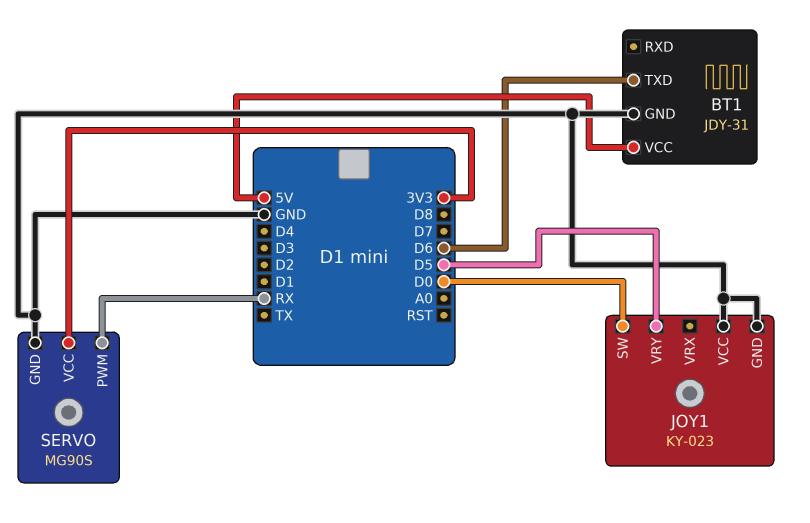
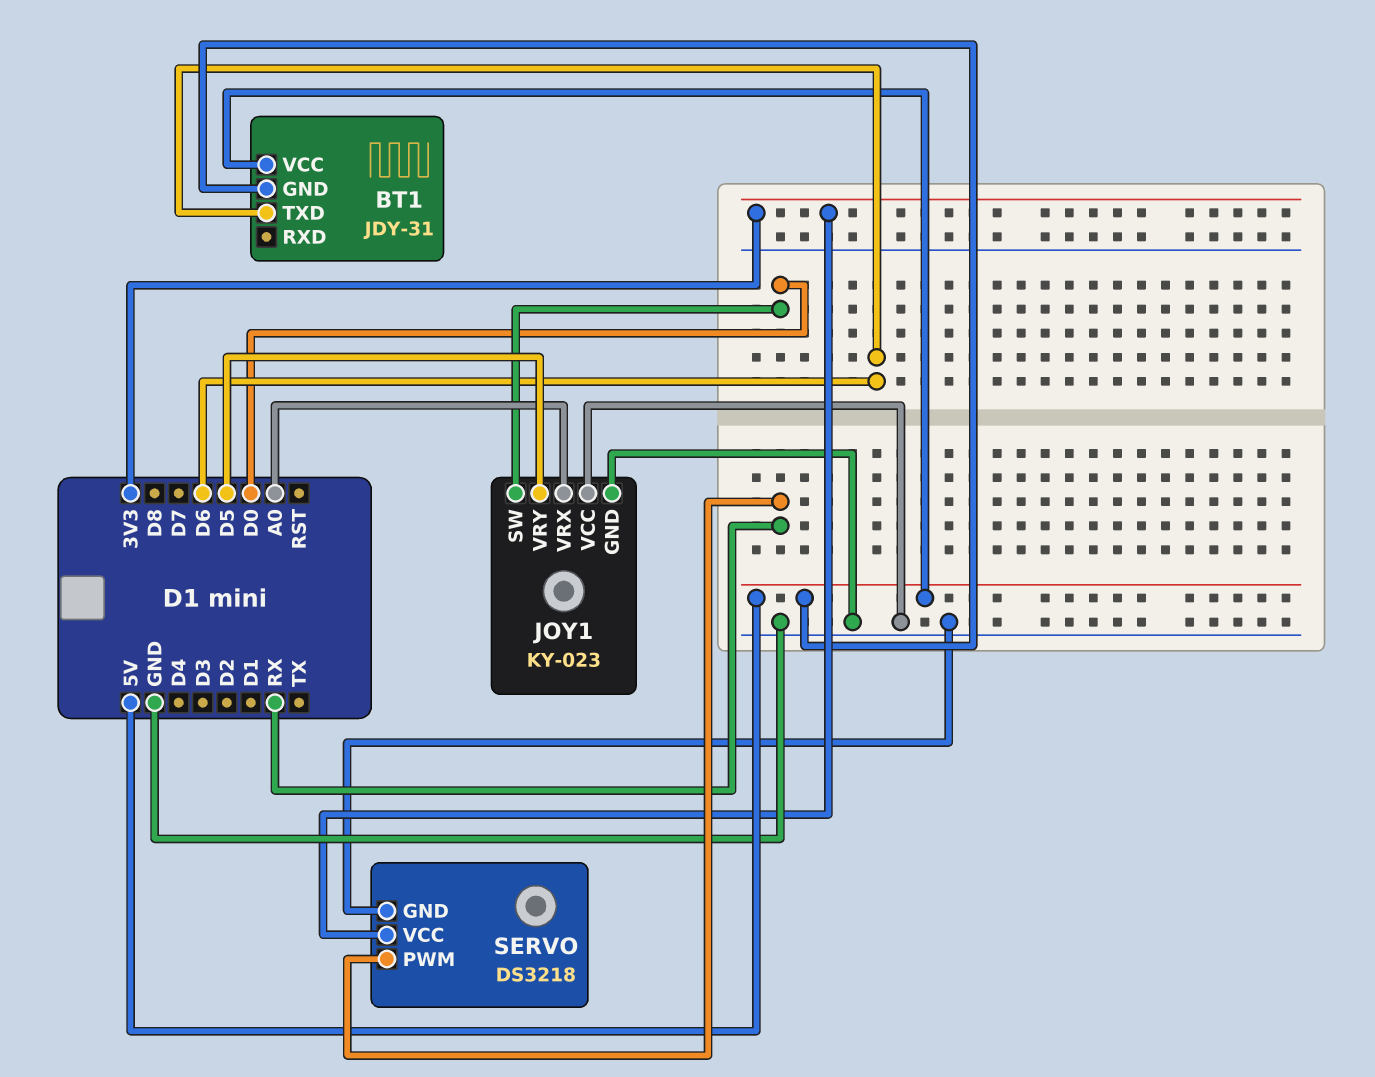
BT1 pin GND: GND -> 5V
JOY1 pin VRX: none -> A0
SERVO: MG90S -> DS3218

